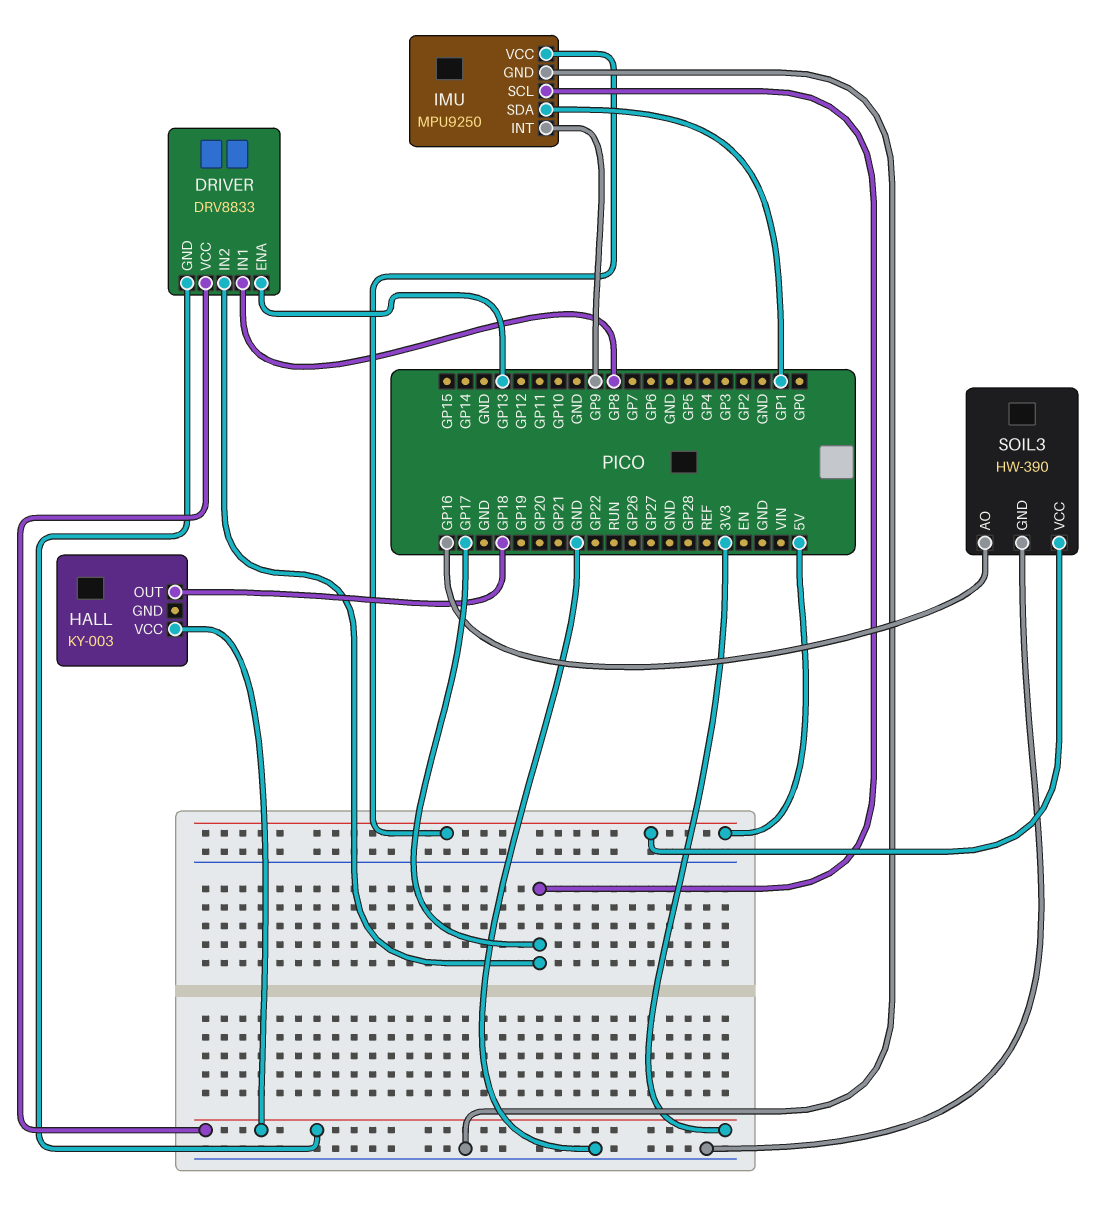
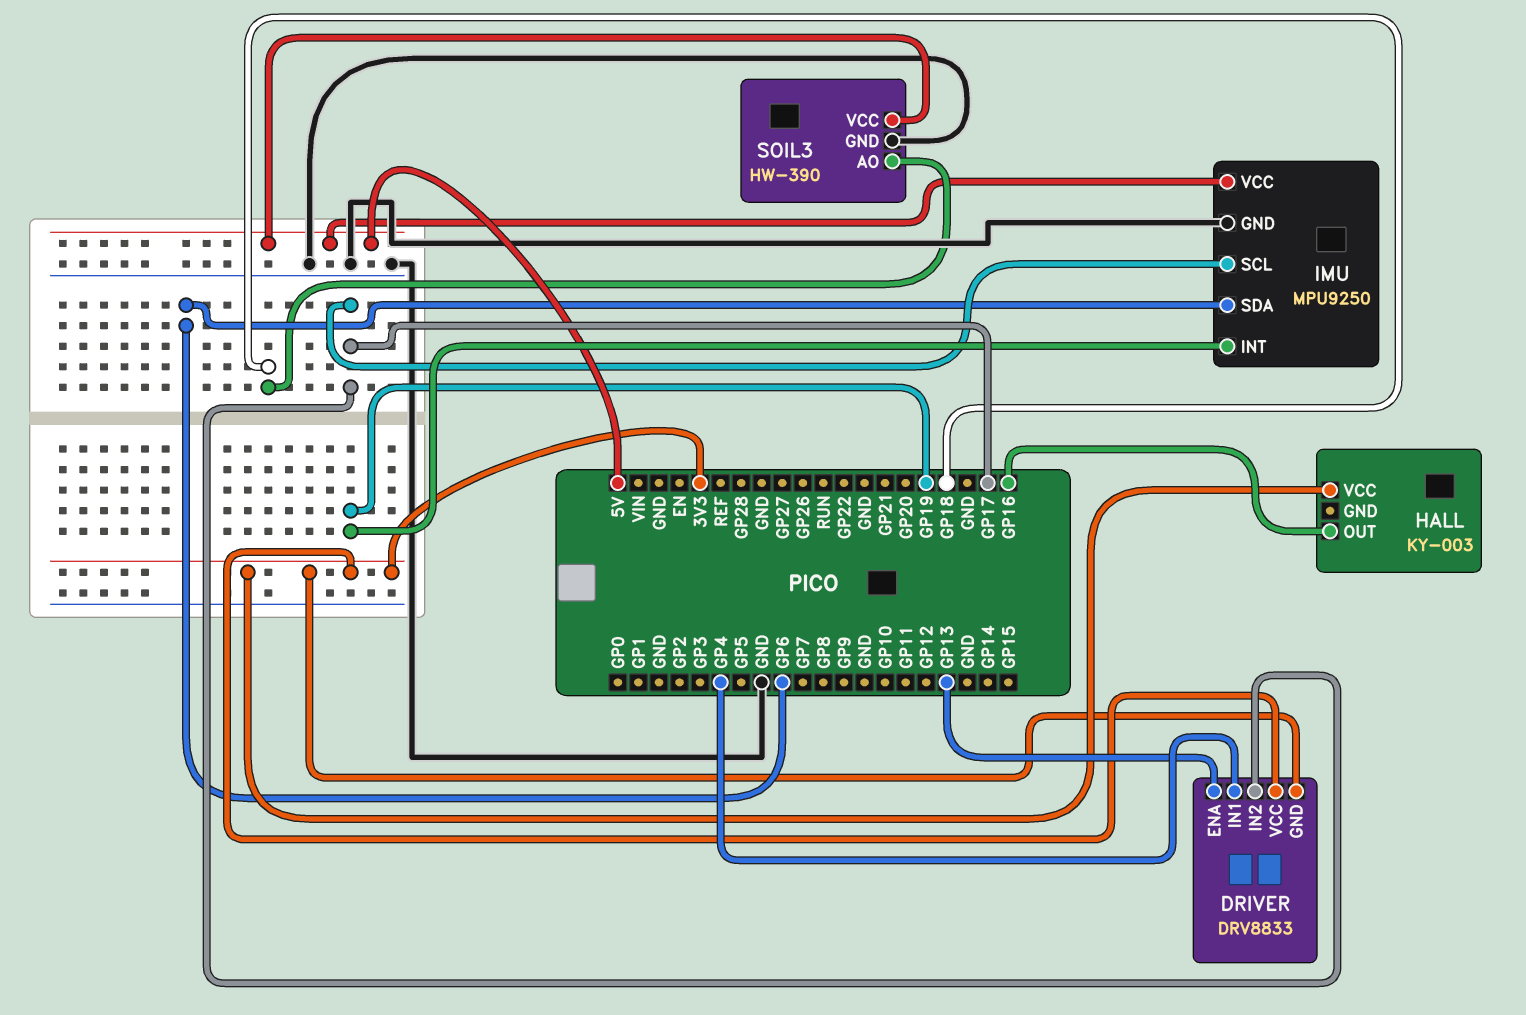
DRIVER pin IN1: GP8 -> GP4
HALL pin OUT: GP18 -> GP16
IMU pin INT: GP9 -> GP19
IMU pin SDA: GP1 -> GP6
SOIL3 pin AO: GP16 -> GP18

